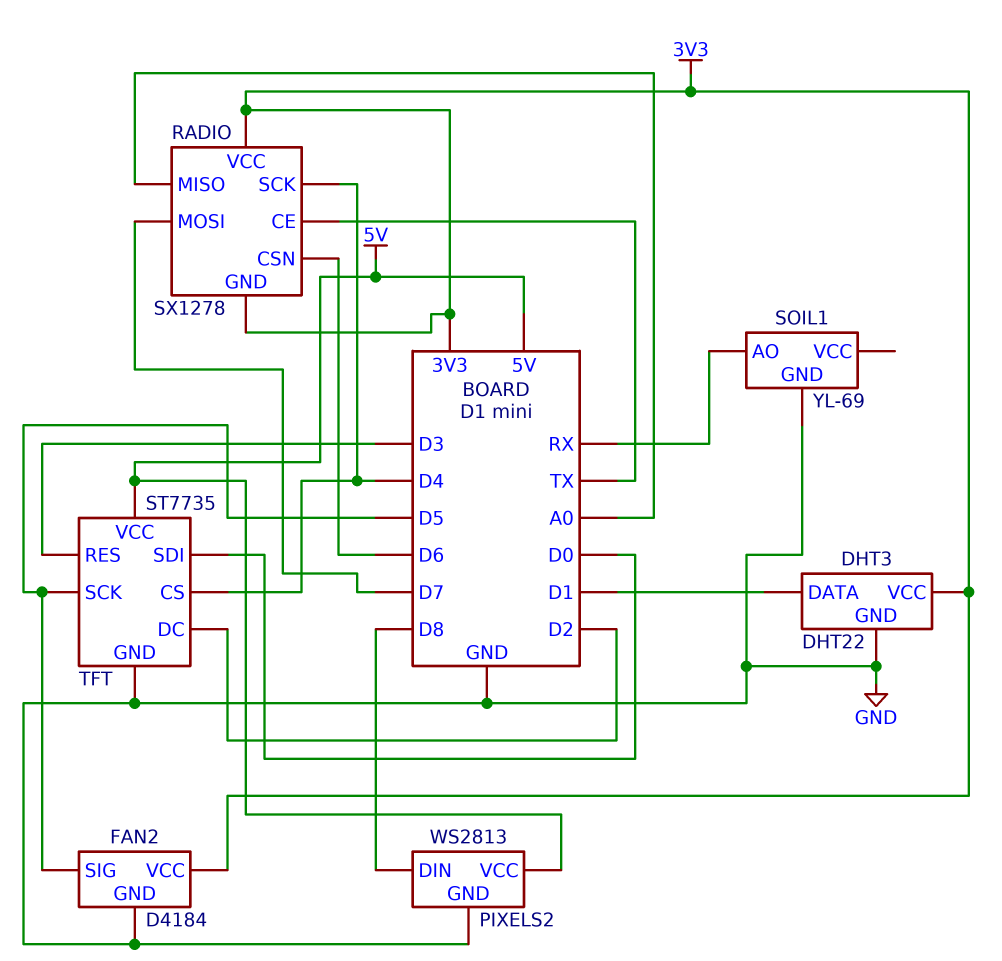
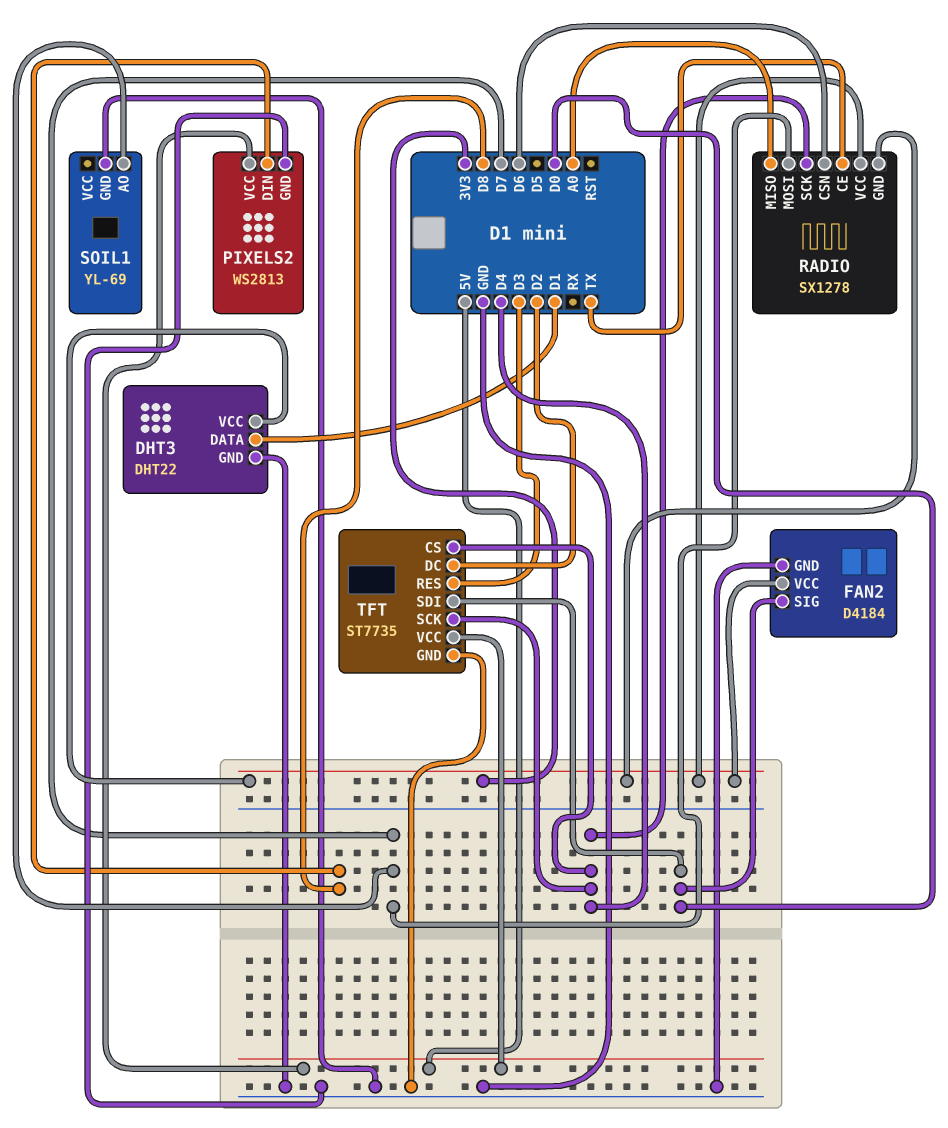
FAN2 pin SIG: D5 -> D0
SOIL1 pin AO: RX -> D7
TFT pin SCK: D5 -> D4

